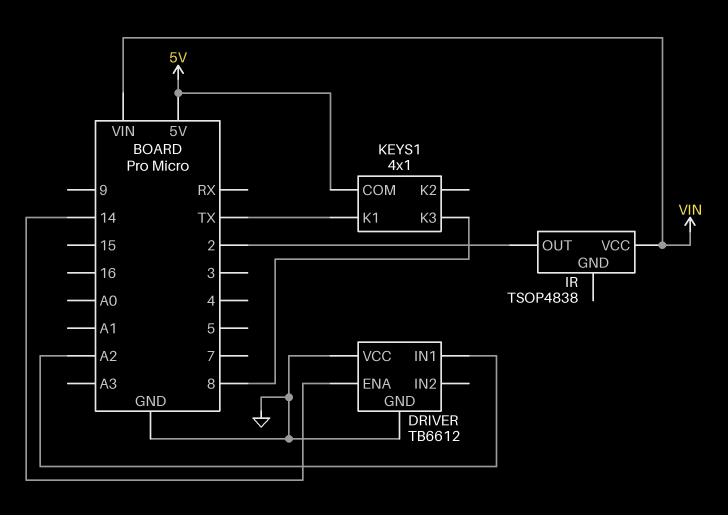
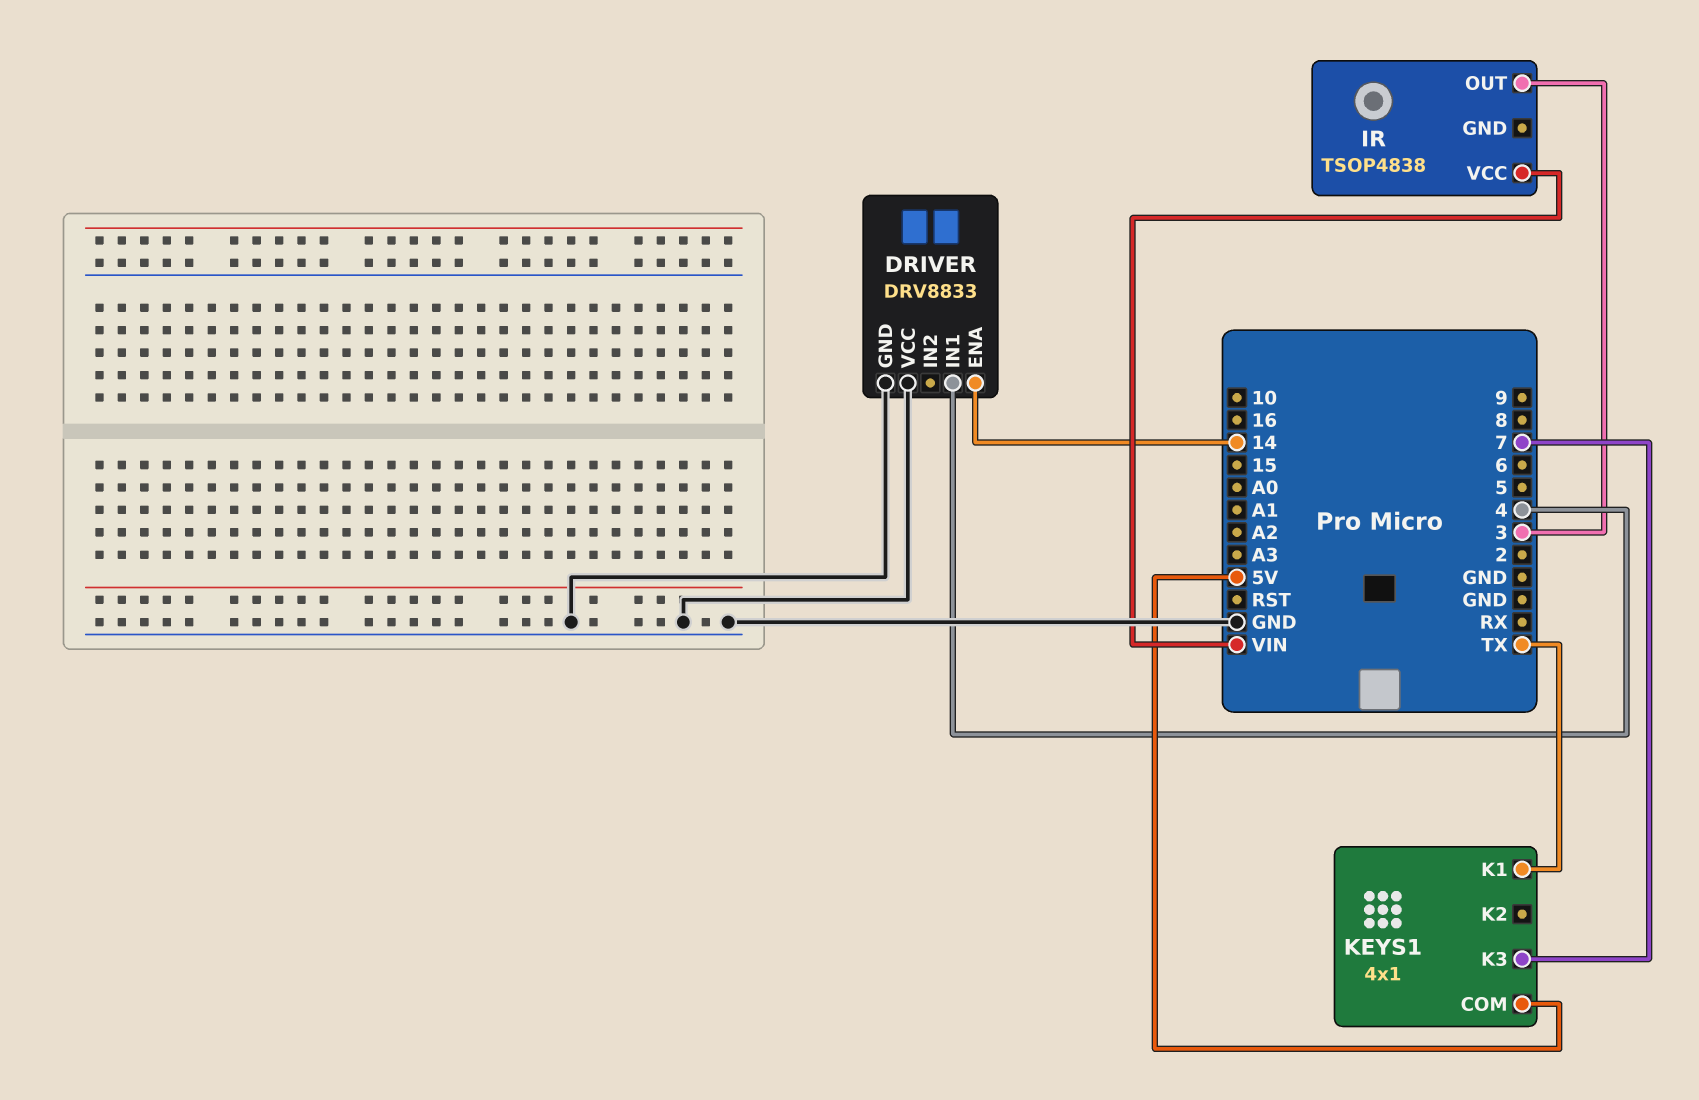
DRIVER: TB6612 -> DRV8833
DRIVER pin IN1: A2 -> 4
IR pin OUT: 2 -> 3
KEYS1 pin K3: 8 -> 7

